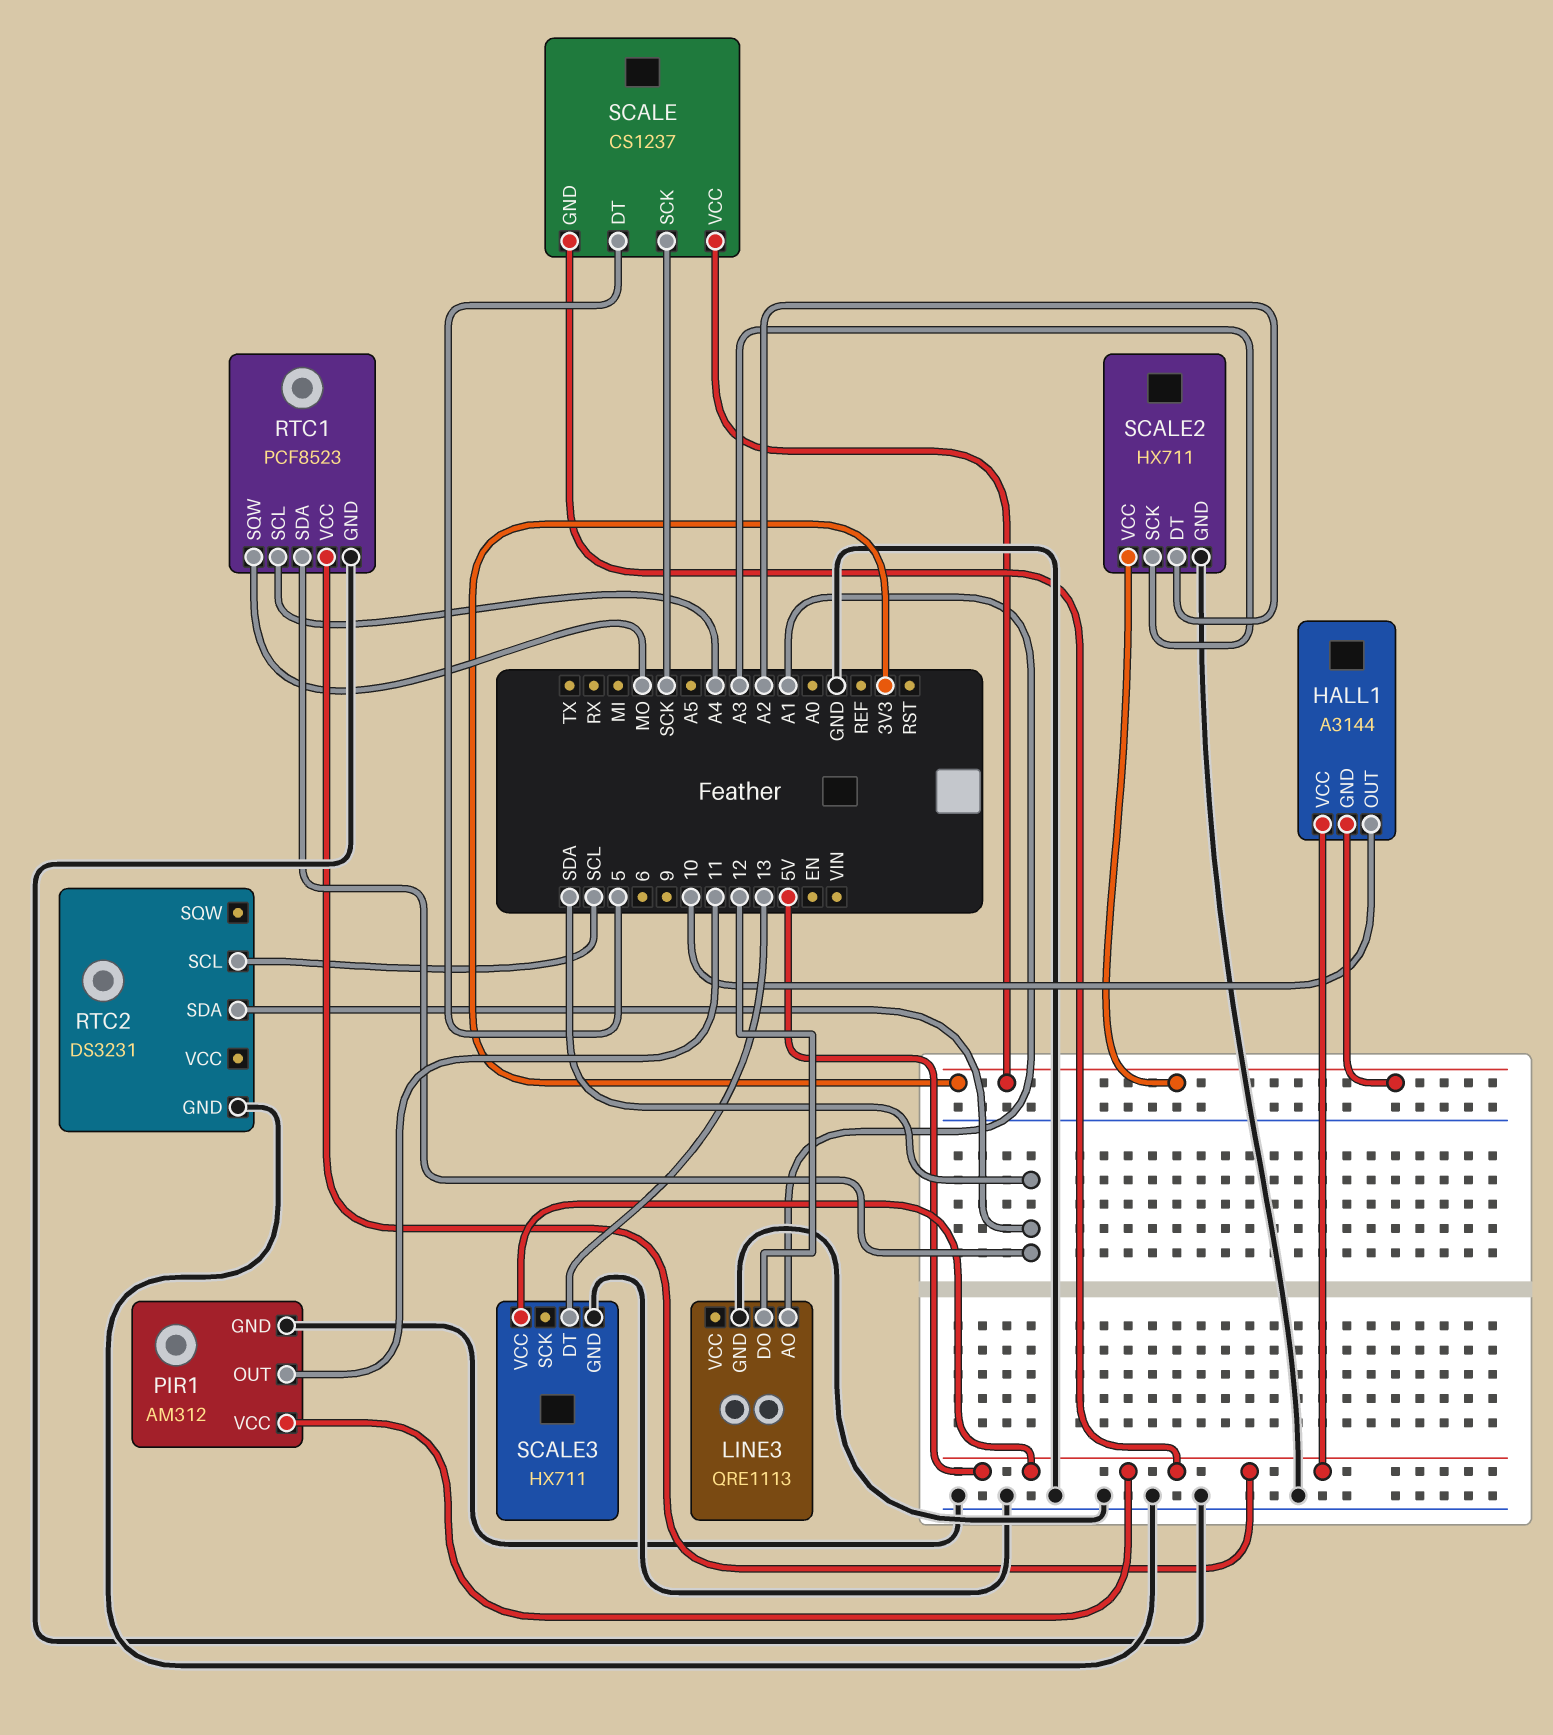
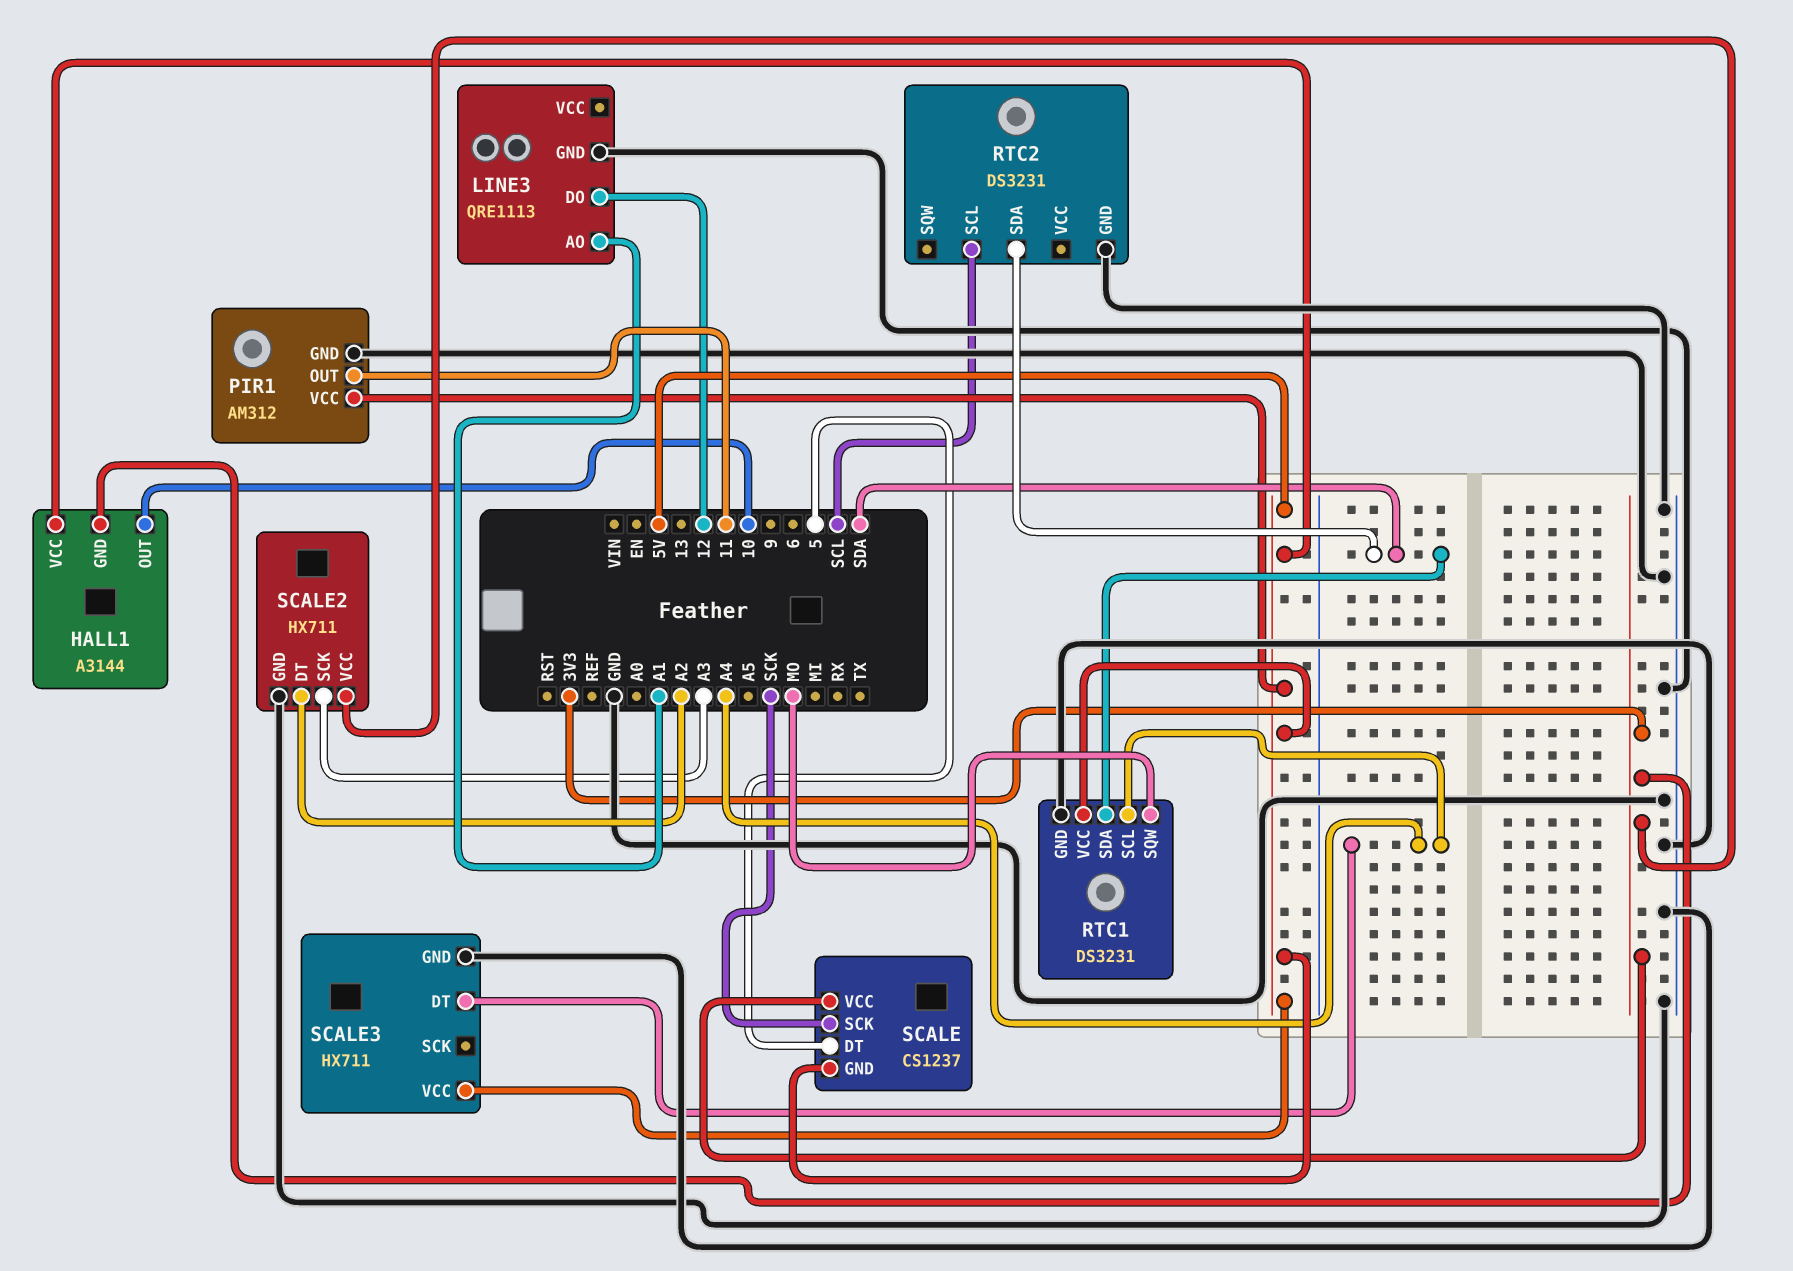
RTC1: PCF8523 -> DS3231
SCALE3 pin DT: 13 -> A4

